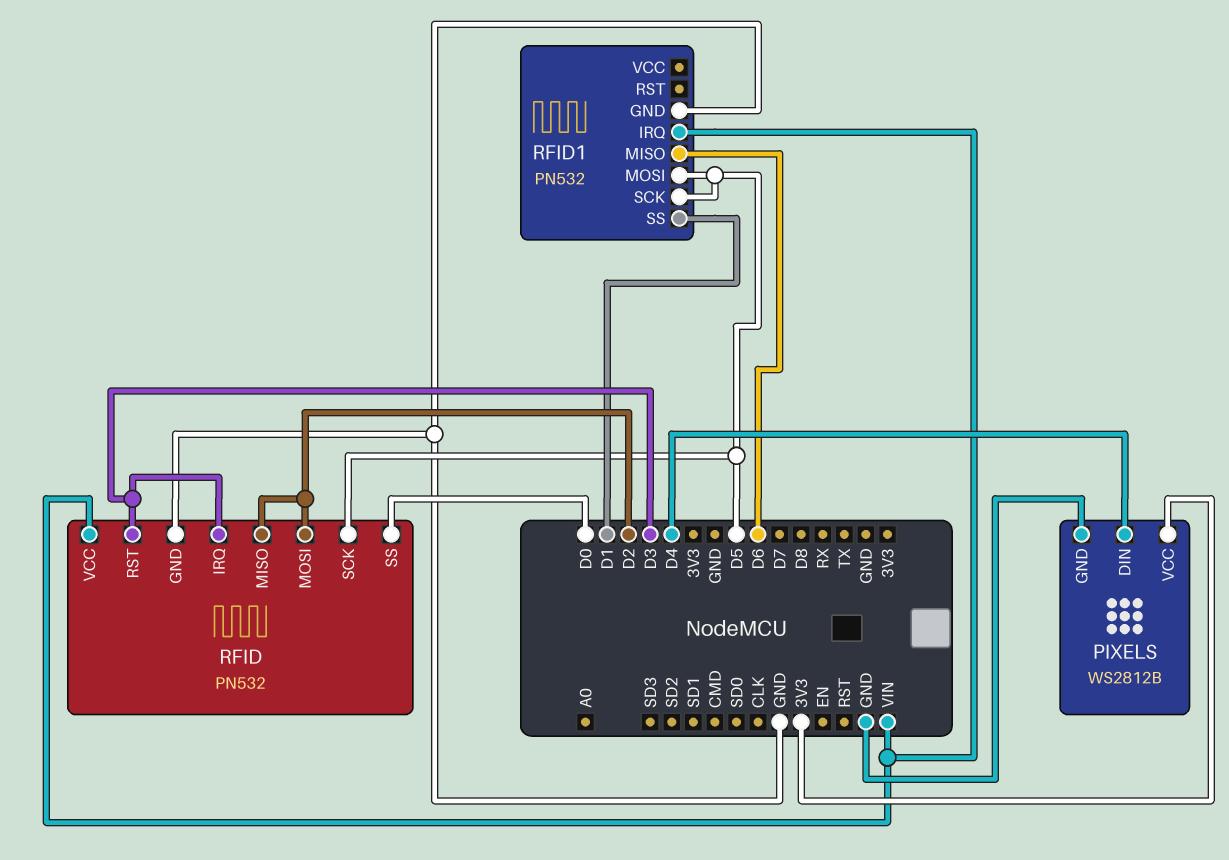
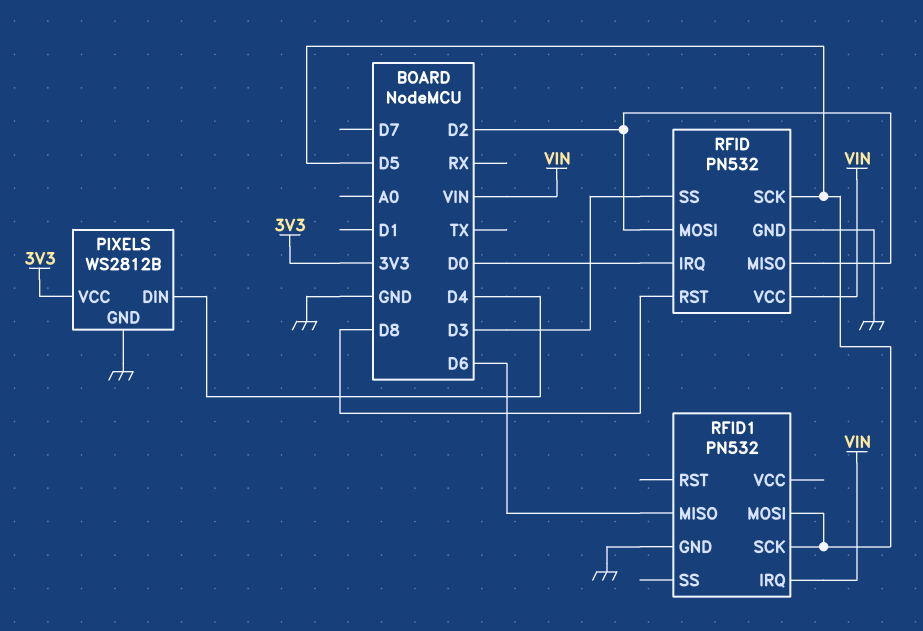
RFID pin IRQ: D3 -> D0
RFID pin RST: D3 -> D8
RFID pin SS: D0 -> D3
RFID1 pin SS: D1 -> none

